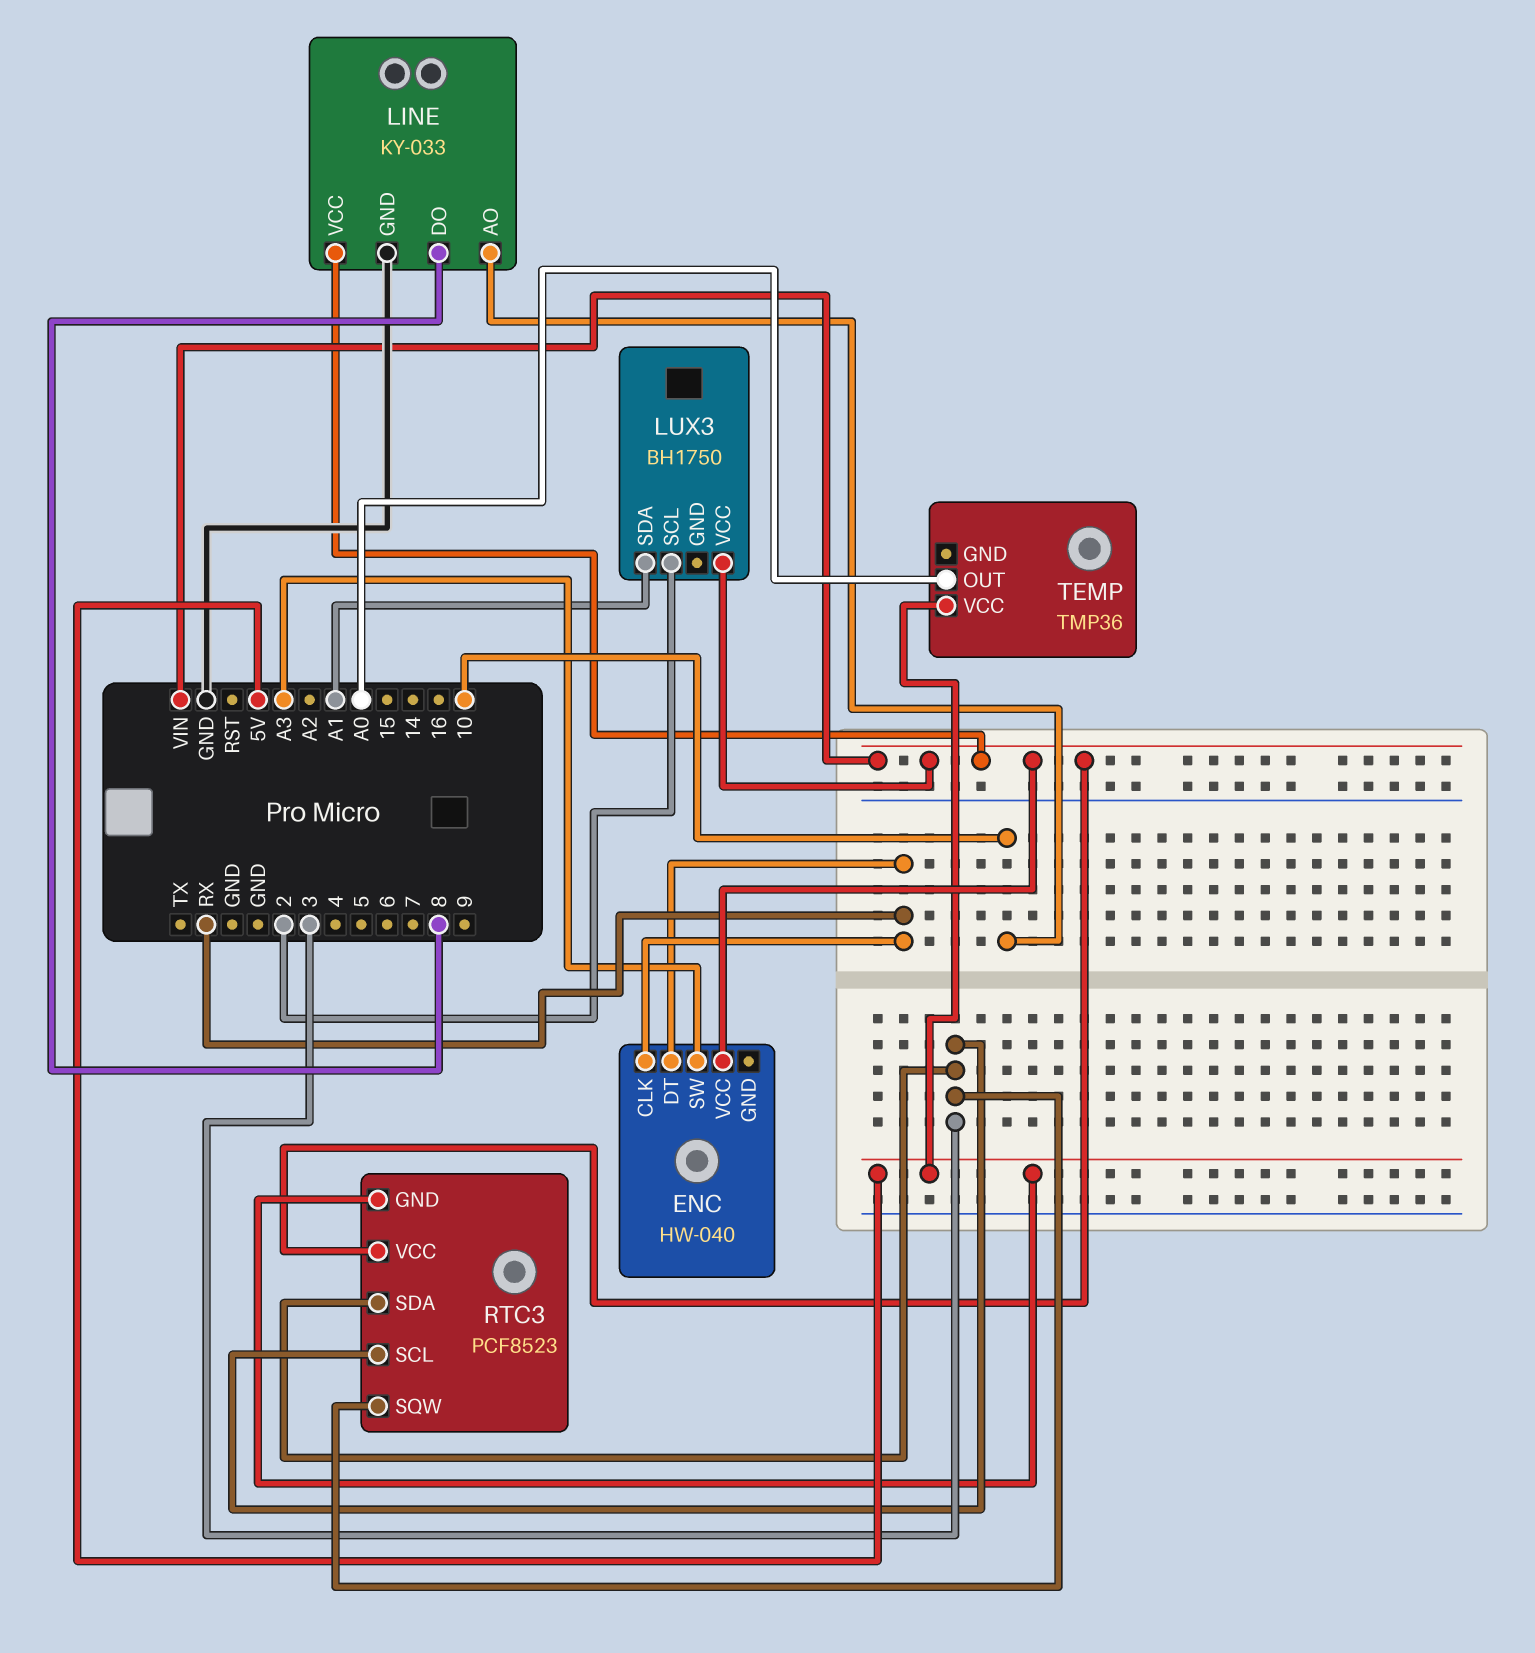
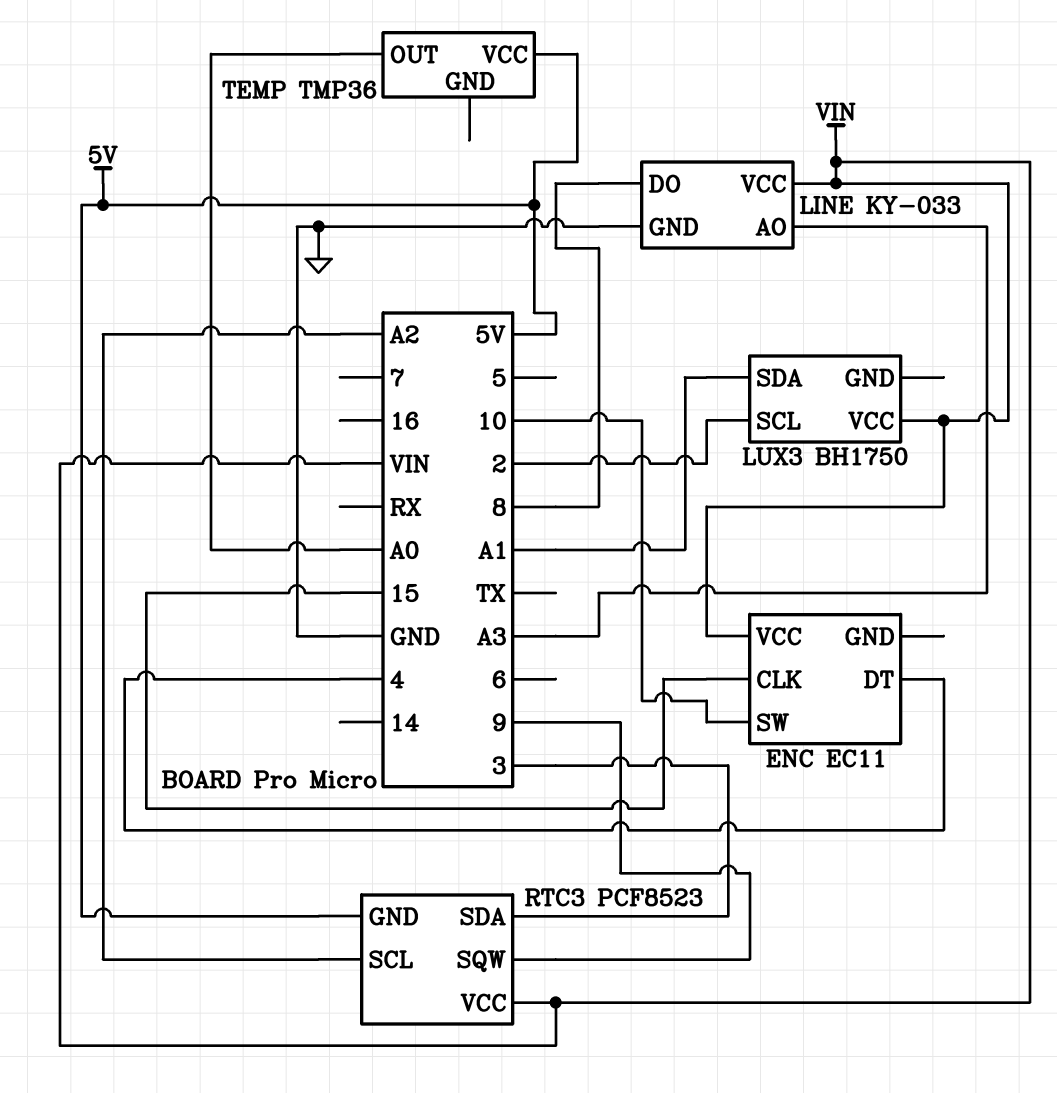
ENC: HW-040 -> EC11
ENC pin CLK: RX -> 15
ENC pin DT: RX -> 4
ENC pin SW: A3 -> 10
LINE pin AO: 10 -> A3
RTC3 pin SCL: 3 -> A2
RTC3 pin SQW: 3 -> 9

